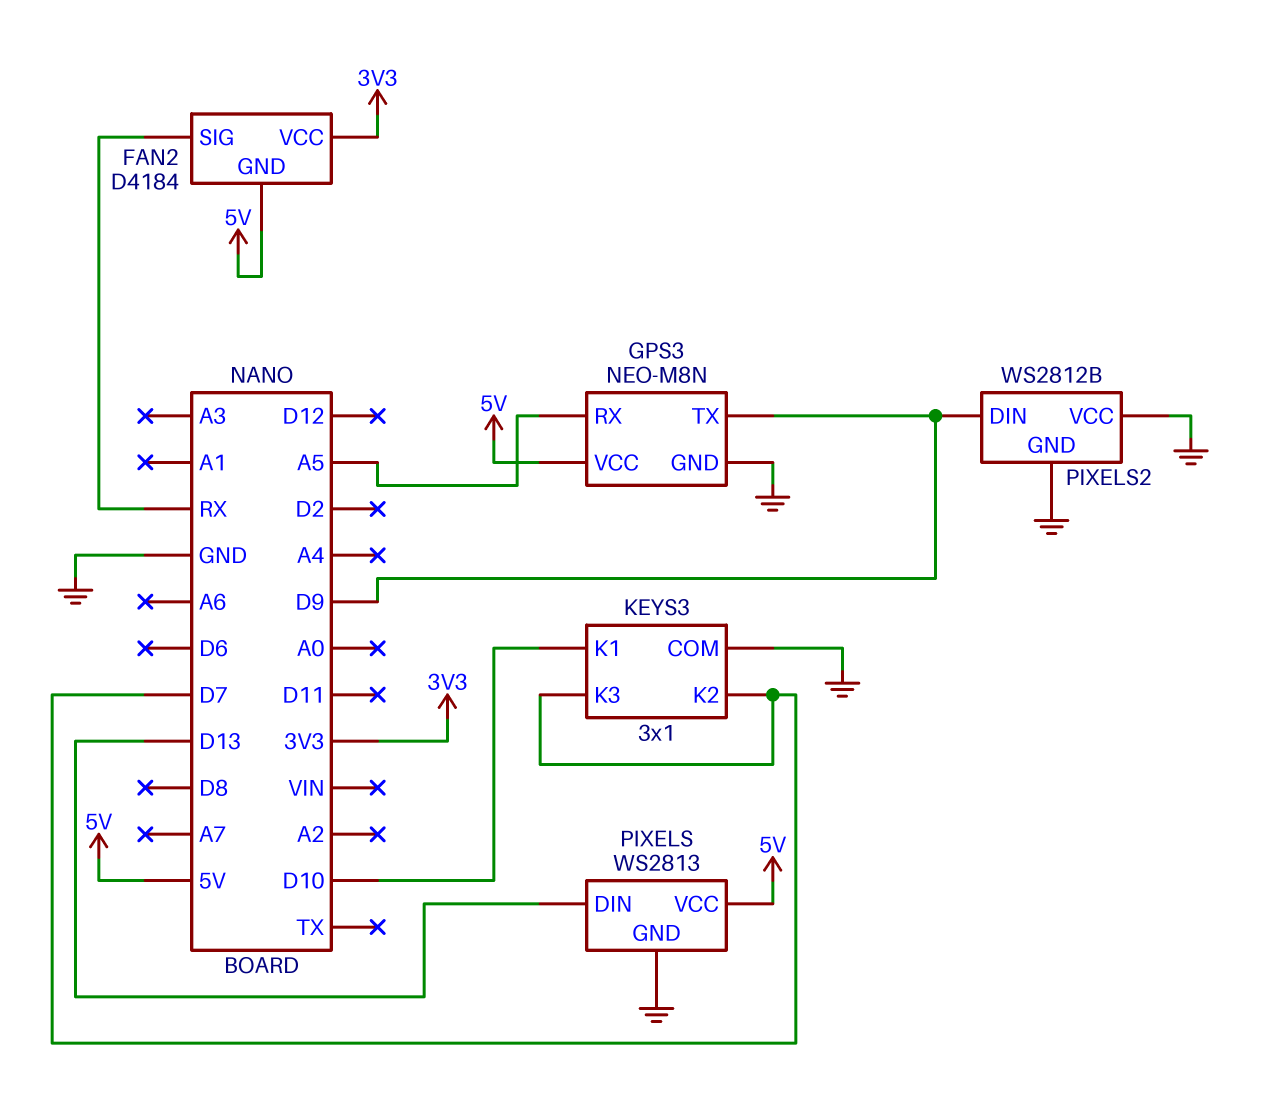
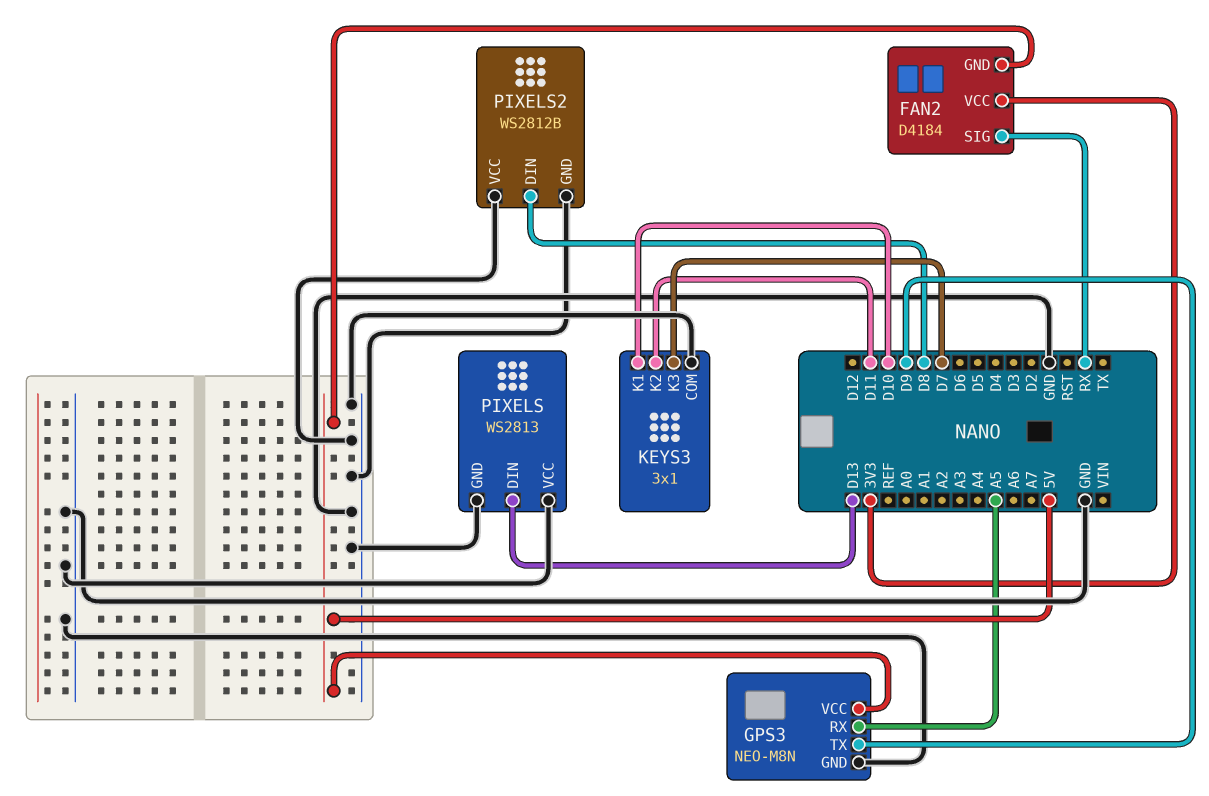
KEYS3 pin K2: D7 -> D11
PIXELS pin VCC: 5V -> GND
PIXELS2 pin DIN: D9 -> D8

